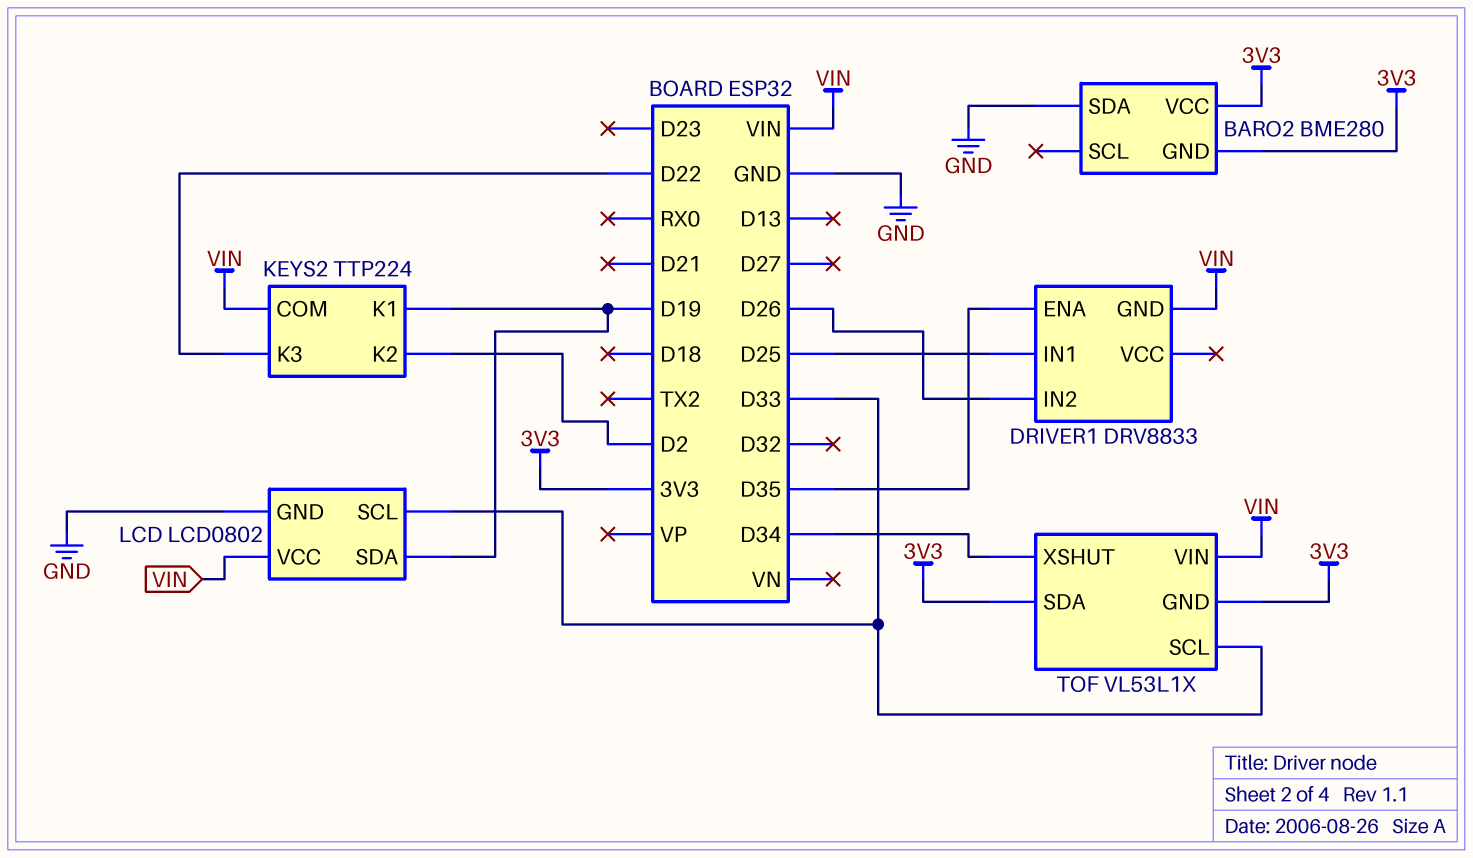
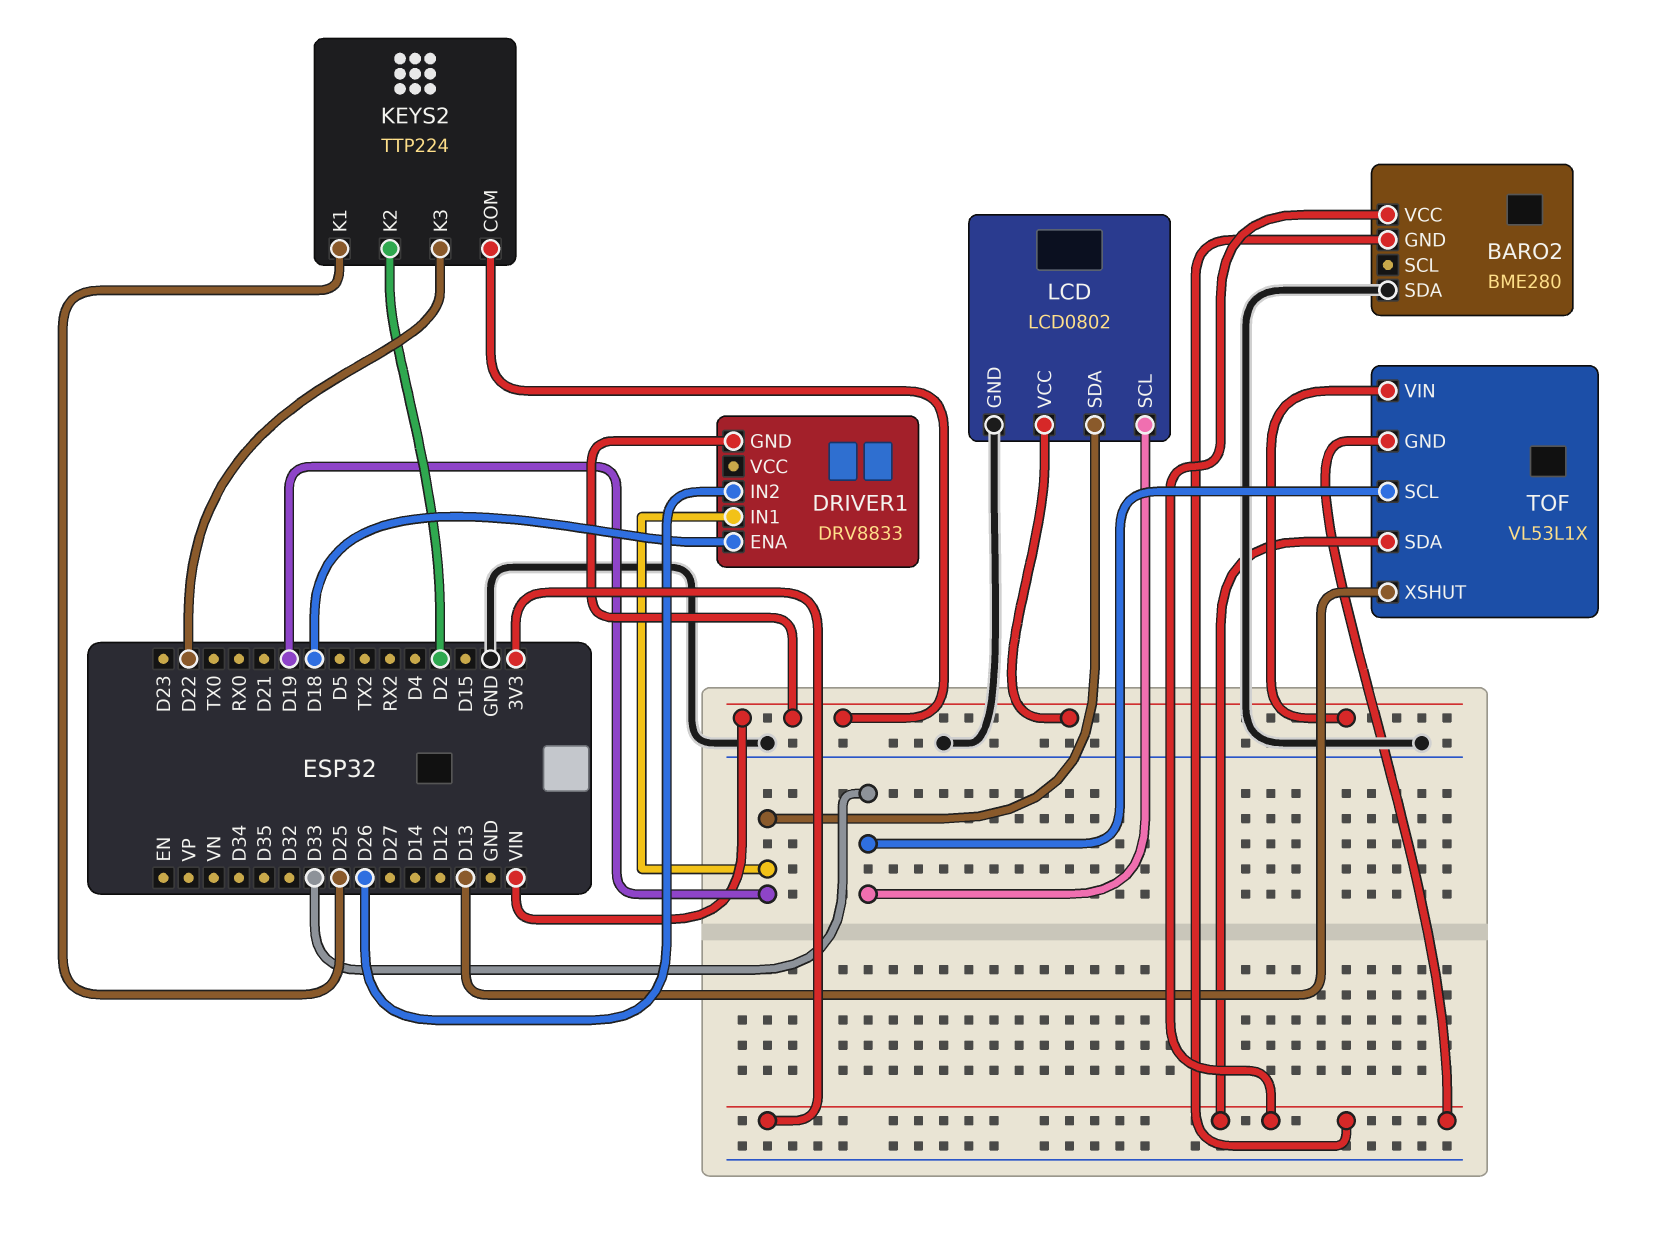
DRIVER1 pin ENA: D35 -> D18
DRIVER1 pin IN1: D25 -> D19
KEYS2 pin K1: D19 -> D25
TOF pin XSHUT: D34 -> D13

